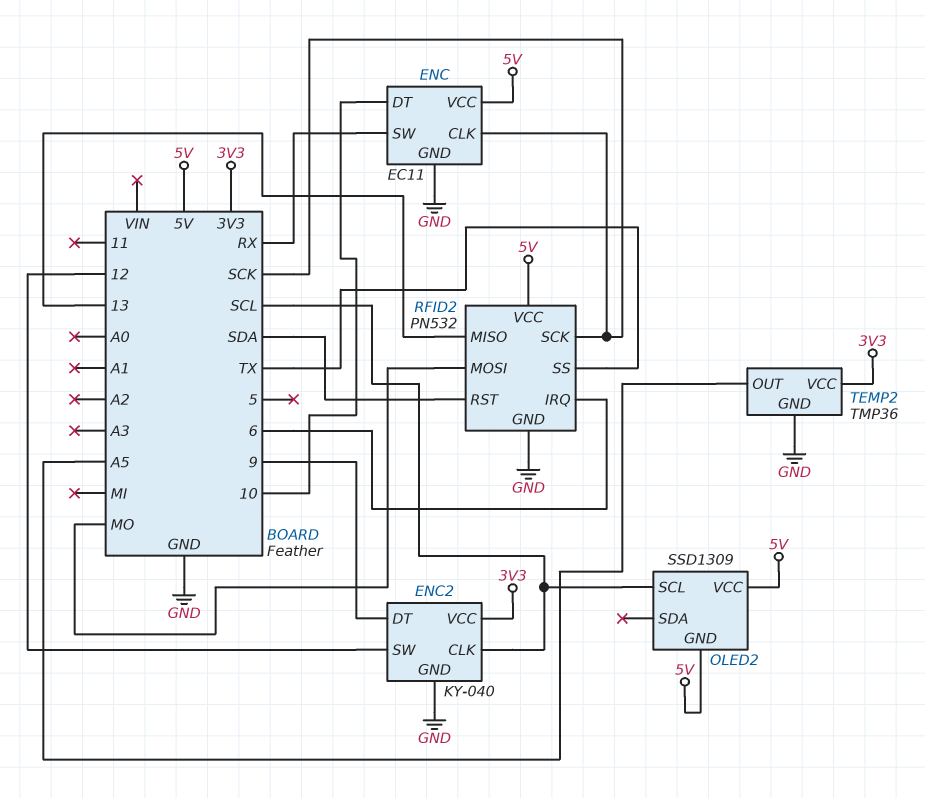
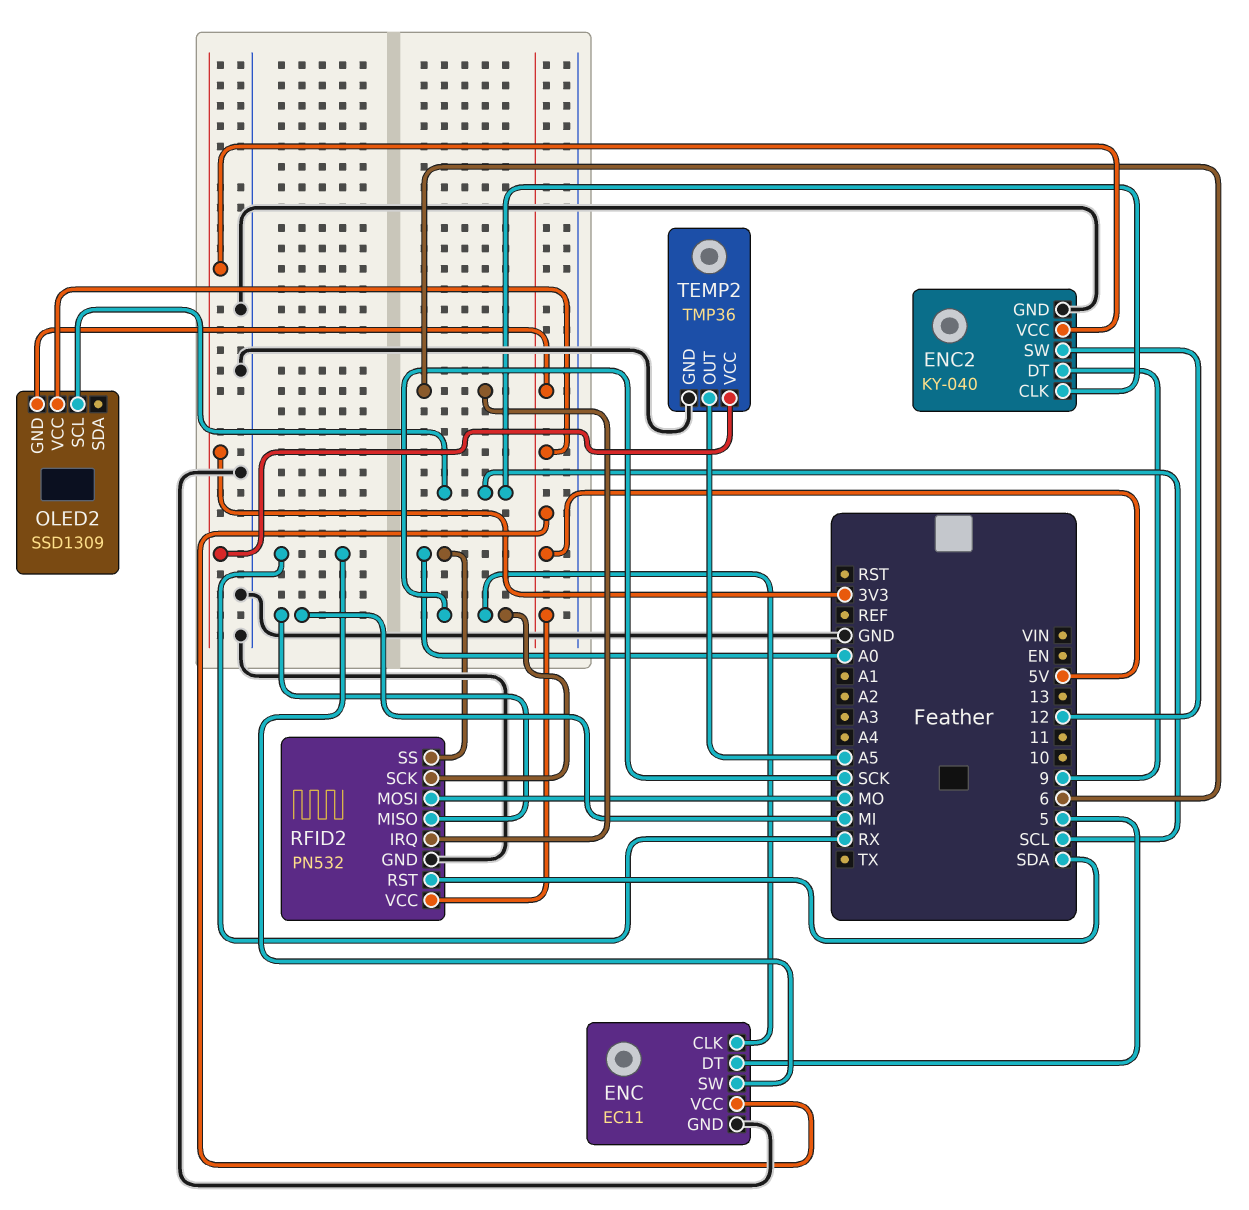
ENC pin DT: 10 -> 5
RFID2 pin MISO: 13 -> MI
RFID2 pin SS: TX -> A0

